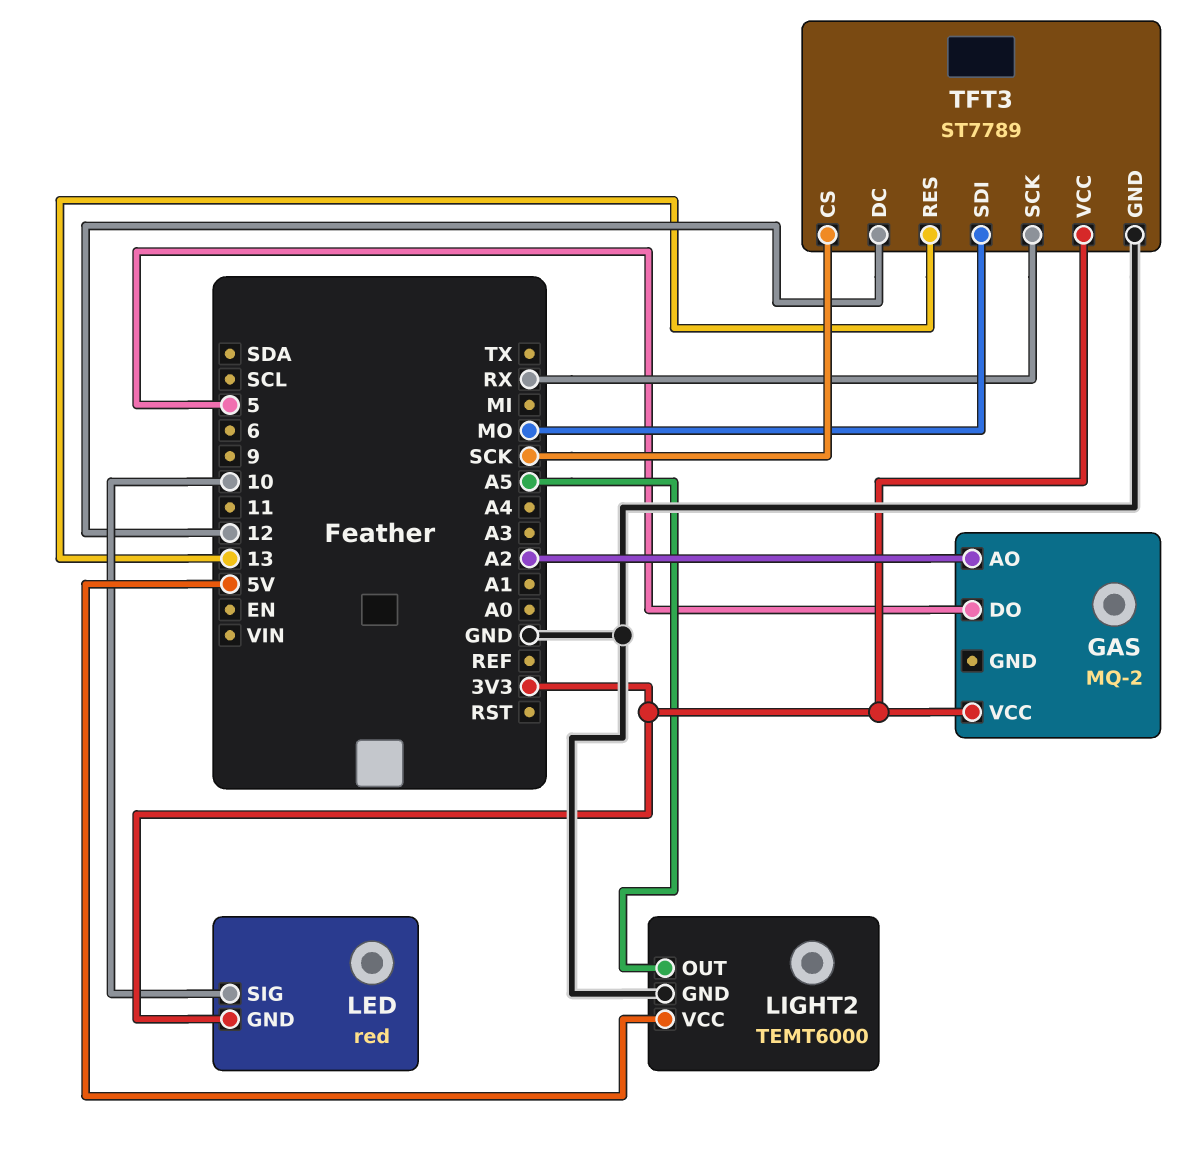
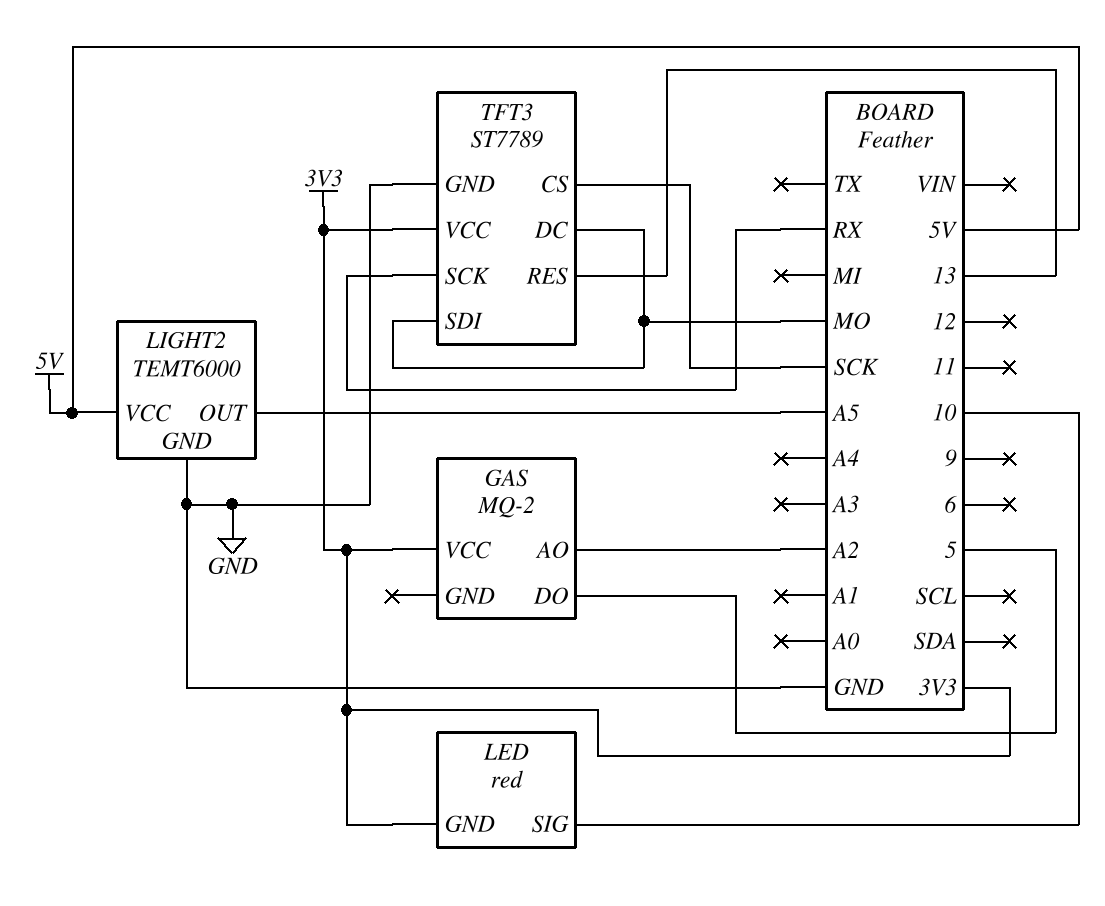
TFT3 pin DC: 12 -> MO

